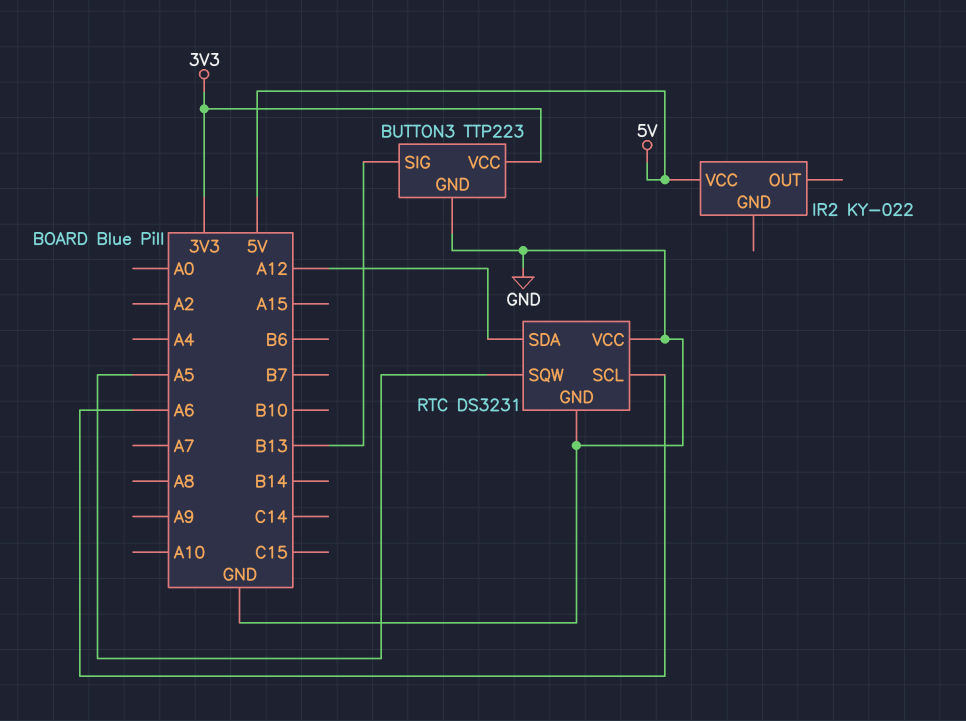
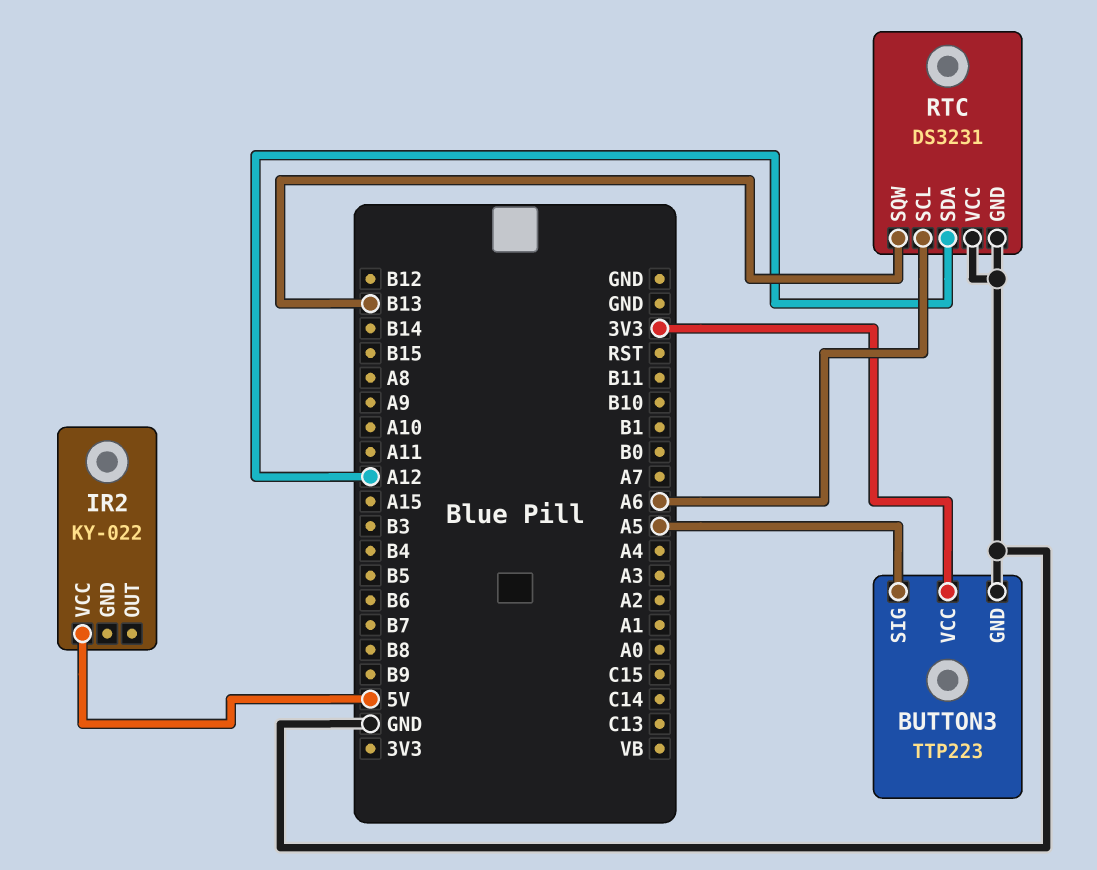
BUTTON3 pin SIG: B13 -> A5
RTC pin SQW: A5 -> B13

